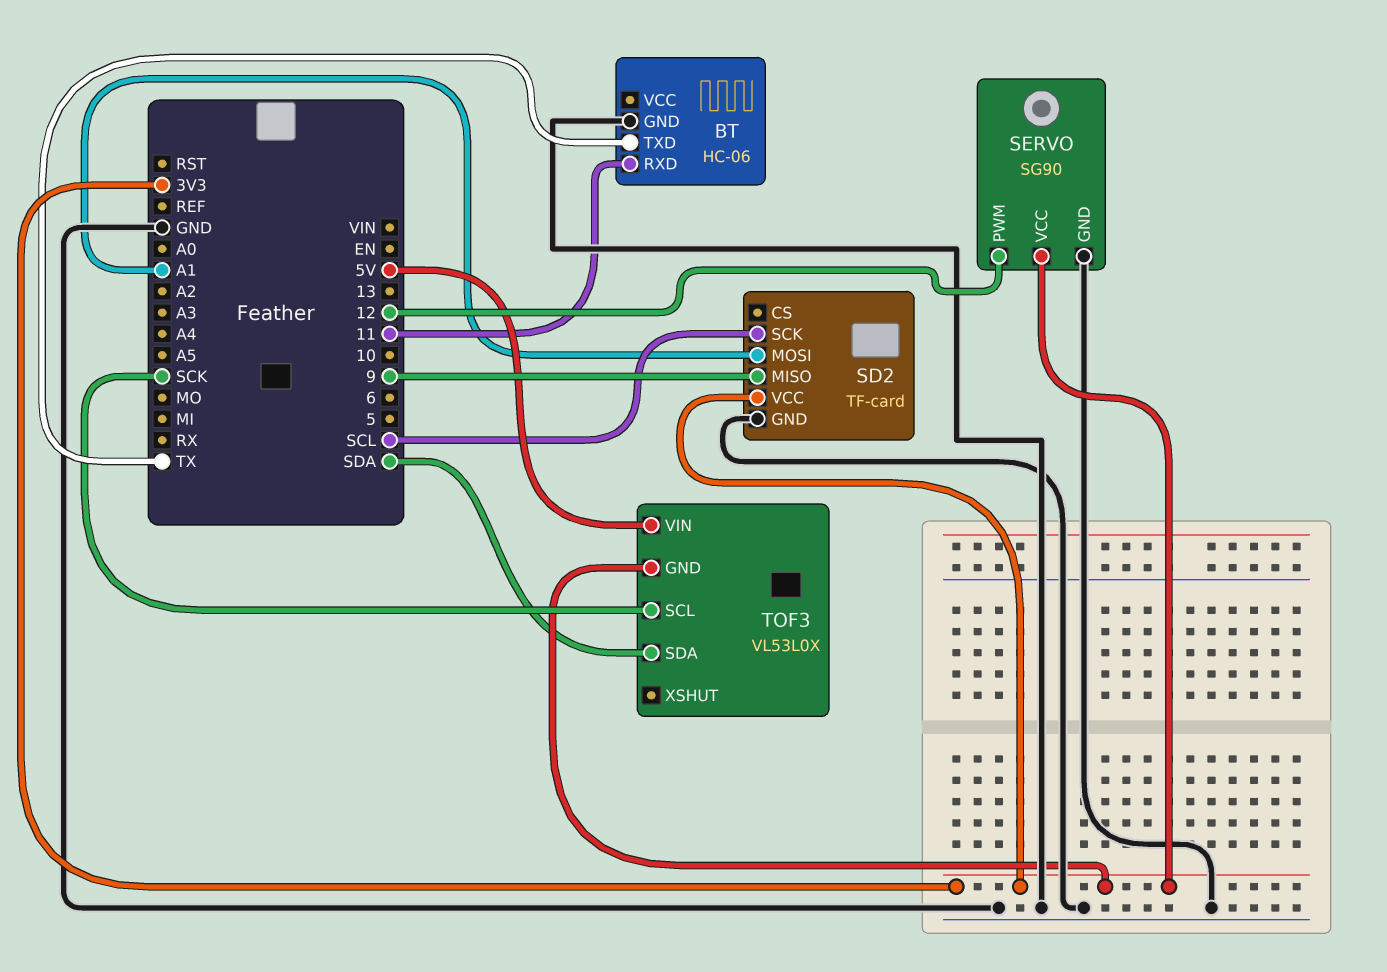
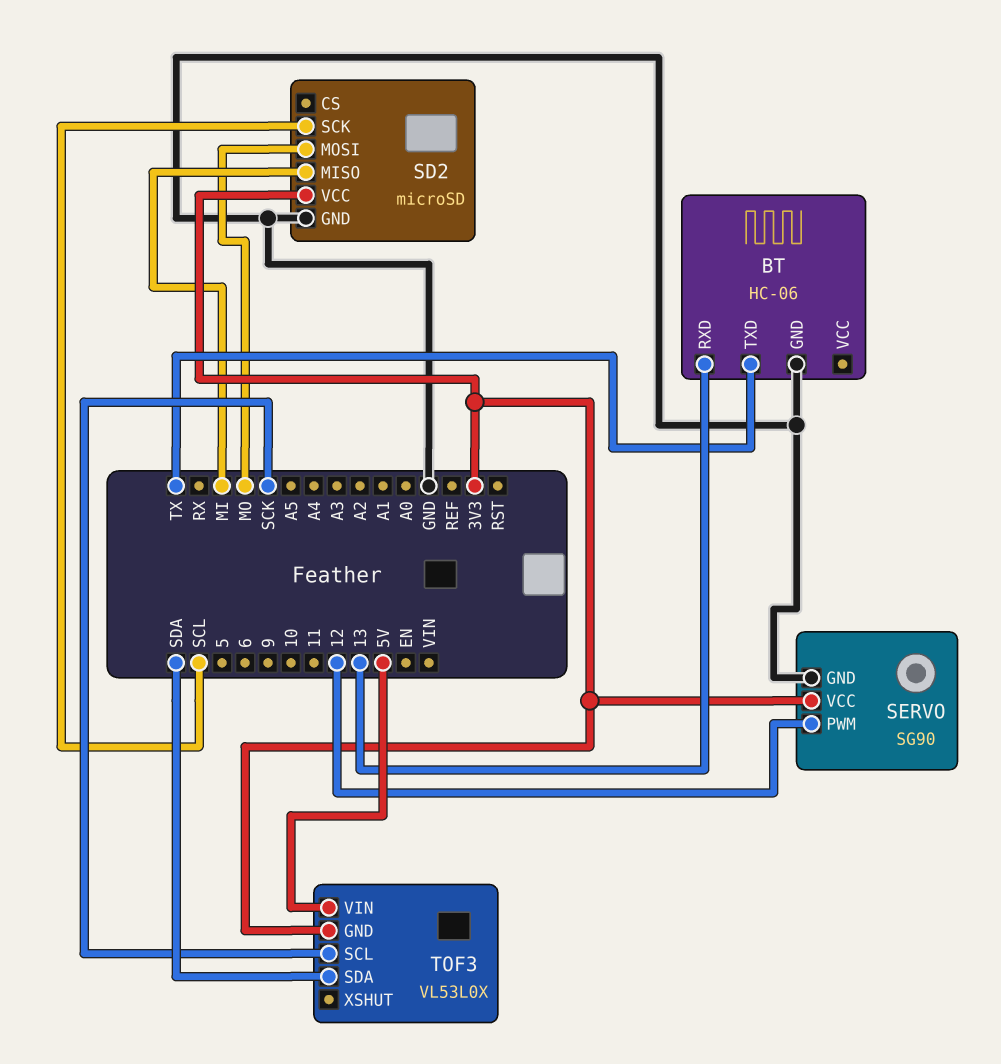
BT pin RXD: 11 -> 13
SD2: TF-card -> microSD
SD2 pin MISO: 9 -> MI
SD2 pin MOSI: A1 -> MO

